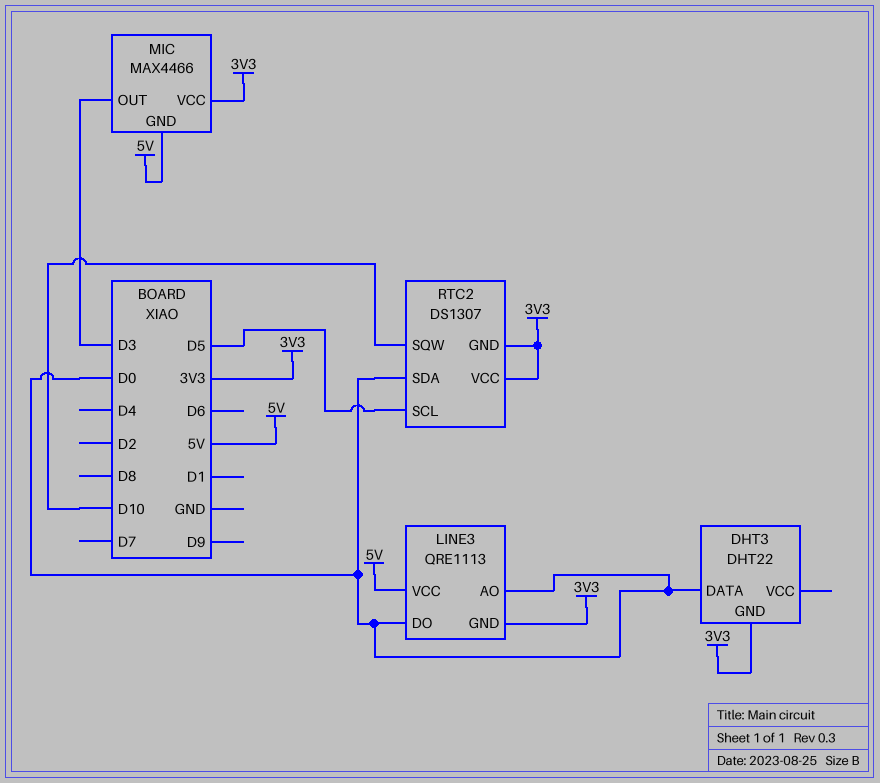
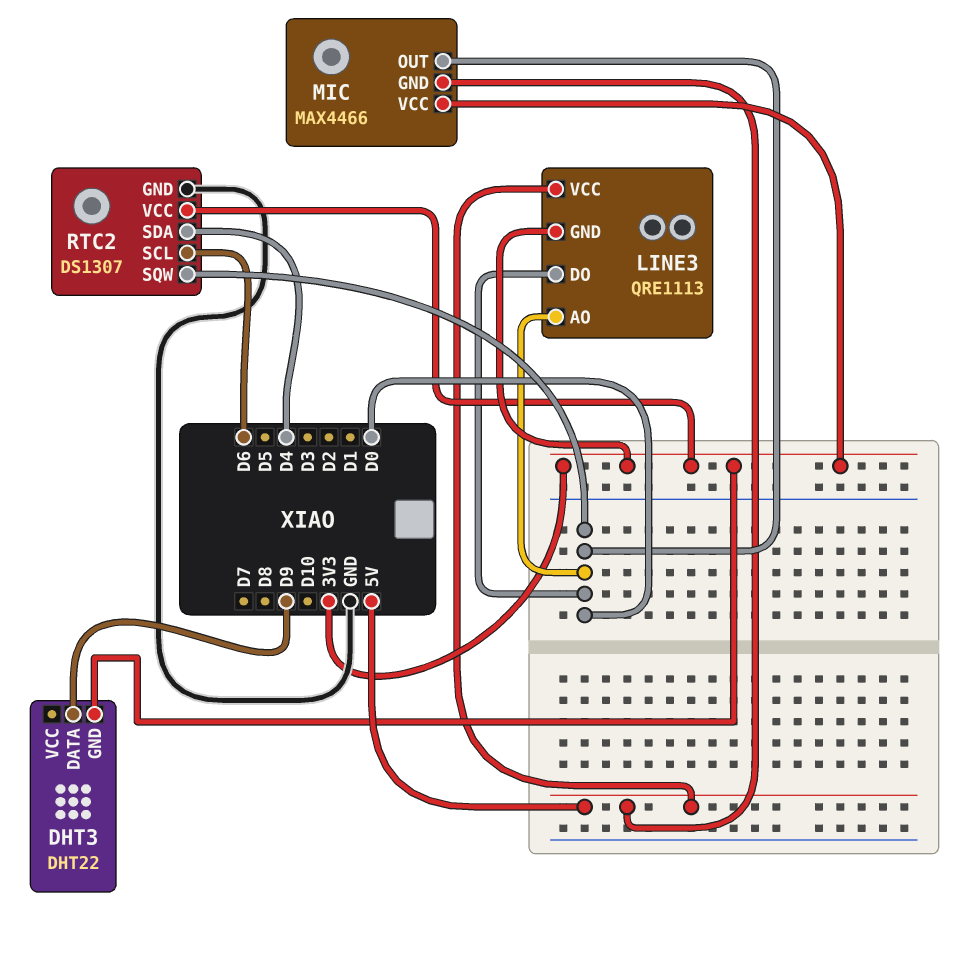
DHT3 pin DATA: D0 -> D9
MIC pin OUT: D3 -> D0
RTC2 pin GND: 3V3 -> GND
RTC2 pin SCL: D5 -> D6
RTC2 pin SDA: D0 -> D4
RTC2 pin SQW: D10 -> D0

